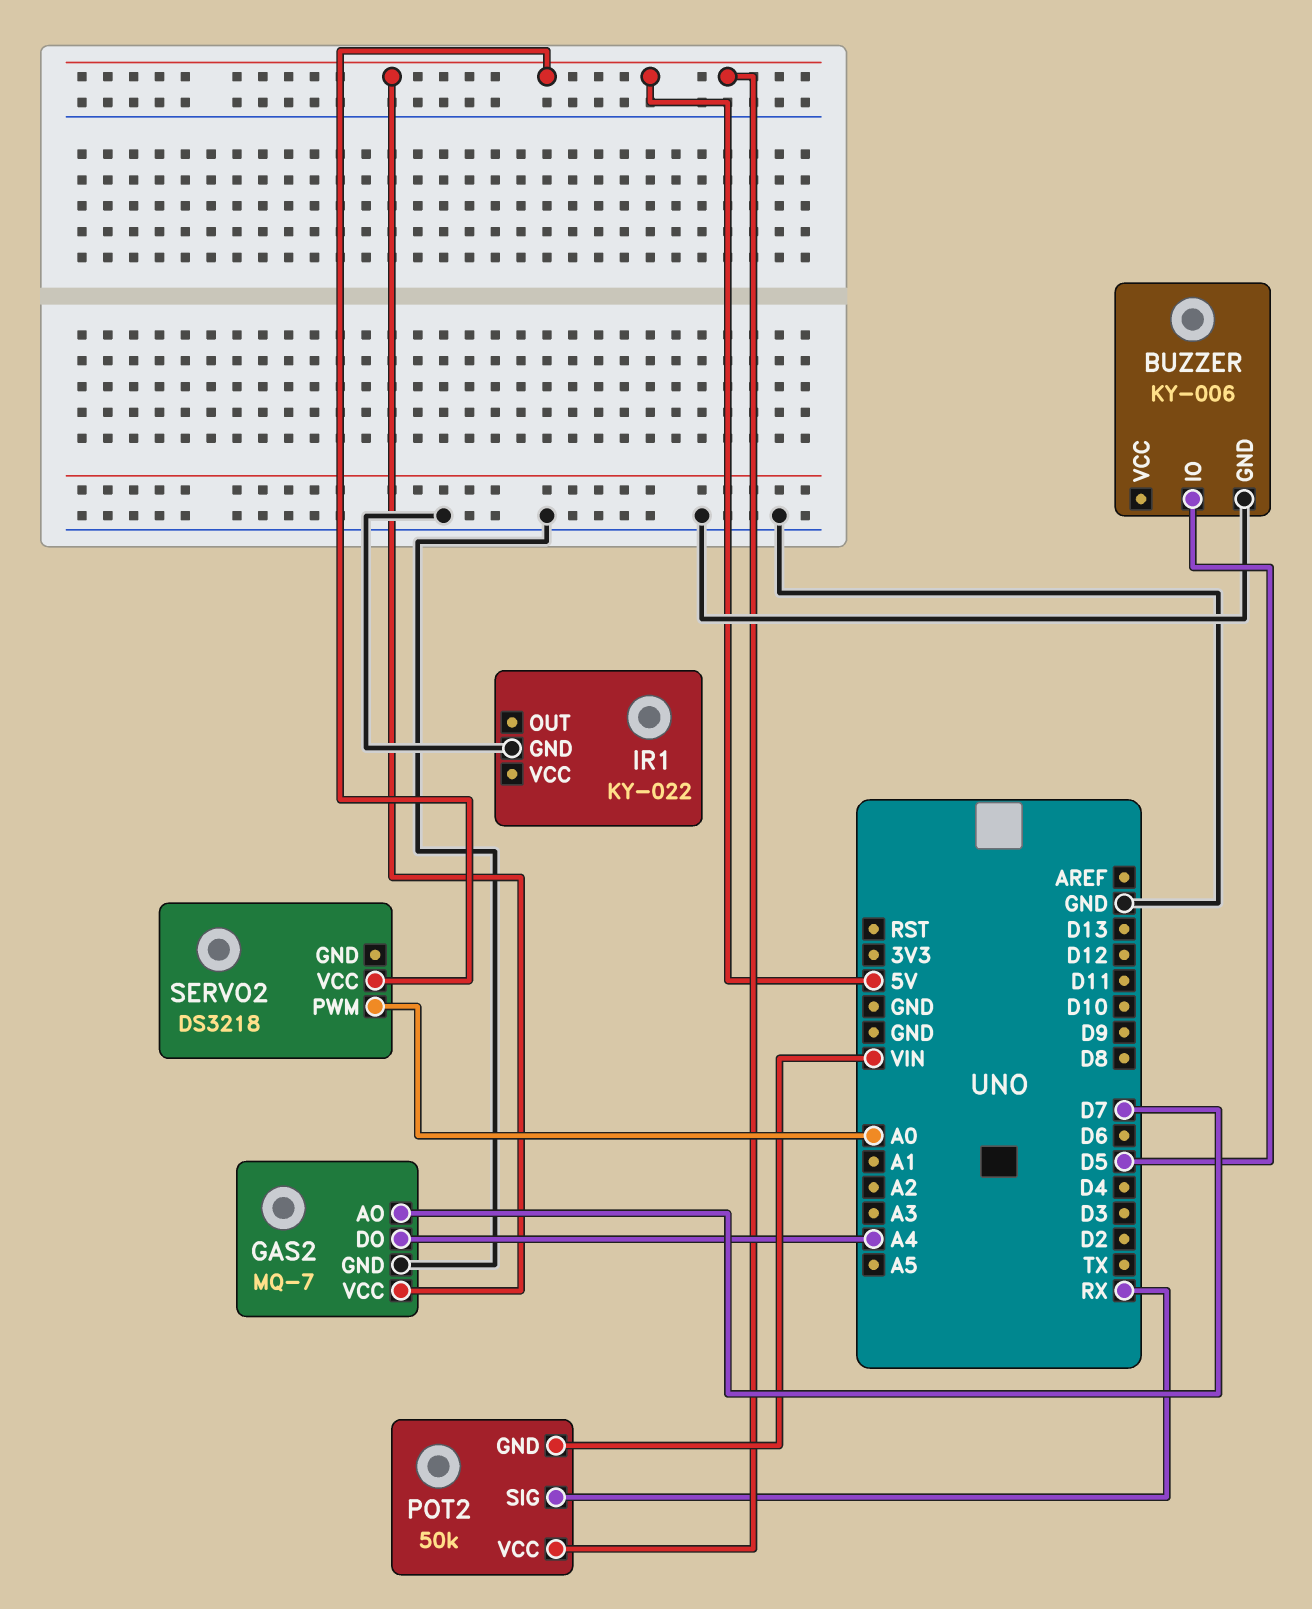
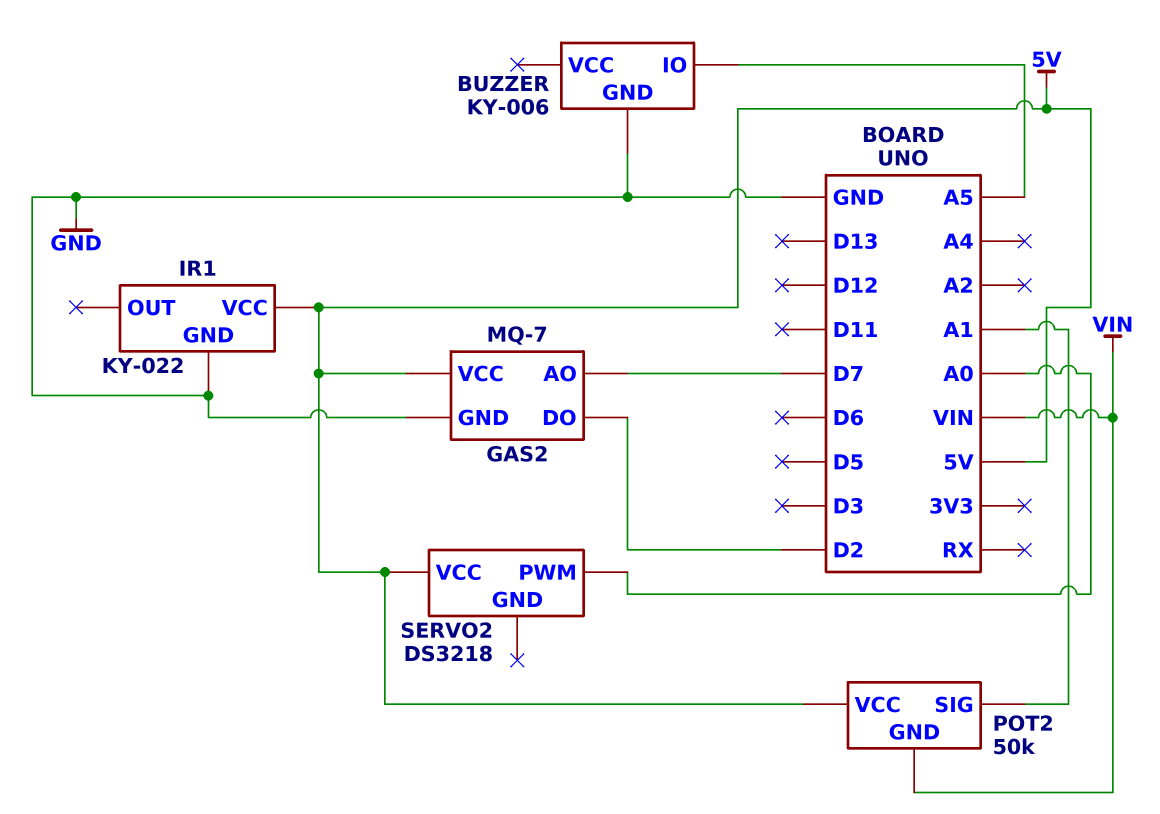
BUZZER pin IO: D5 -> A5
GAS2 pin DO: A4 -> D2
IR1 pin VCC: none -> 5V
POT2 pin SIG: RX -> A1

